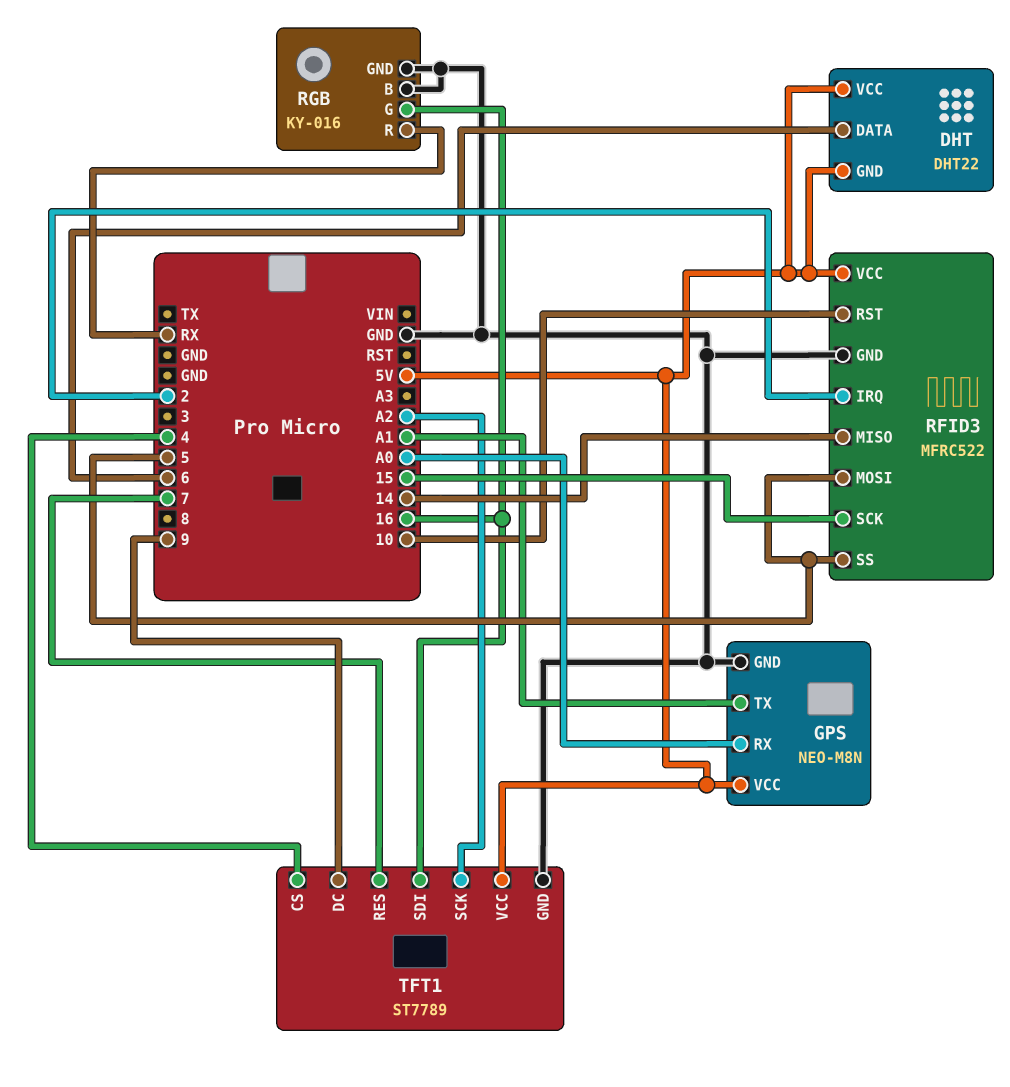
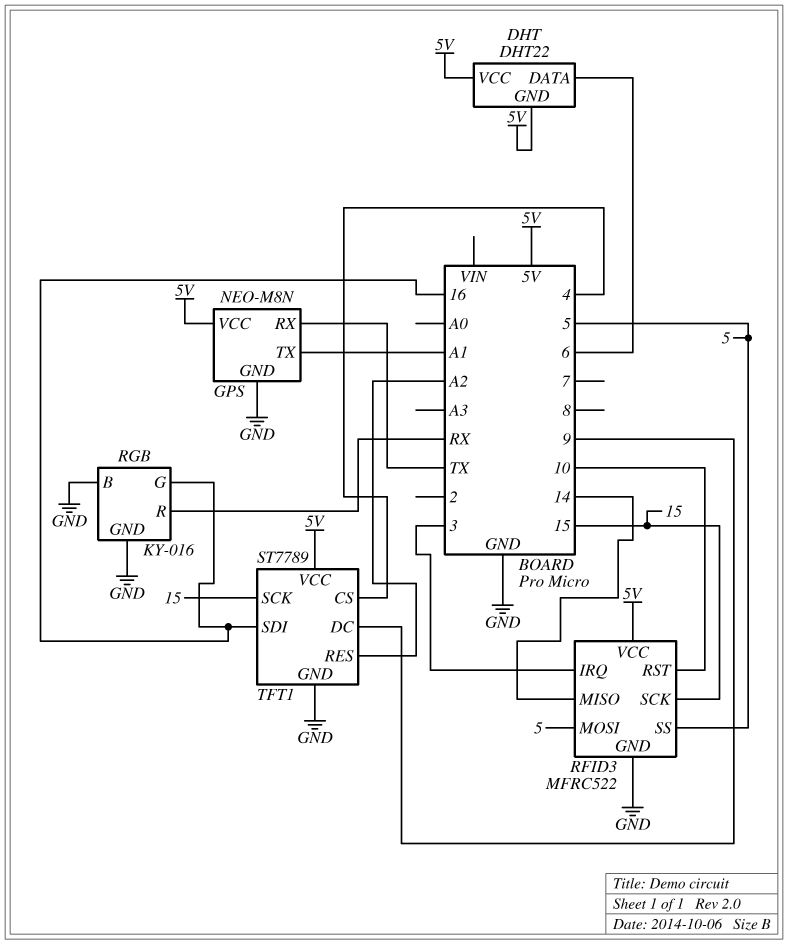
GPS pin RX: A0 -> TX
RFID3 pin IRQ: 2 -> 3
TFT1 pin RES: 7 -> A2
TFT1 pin SCK: A2 -> 15

